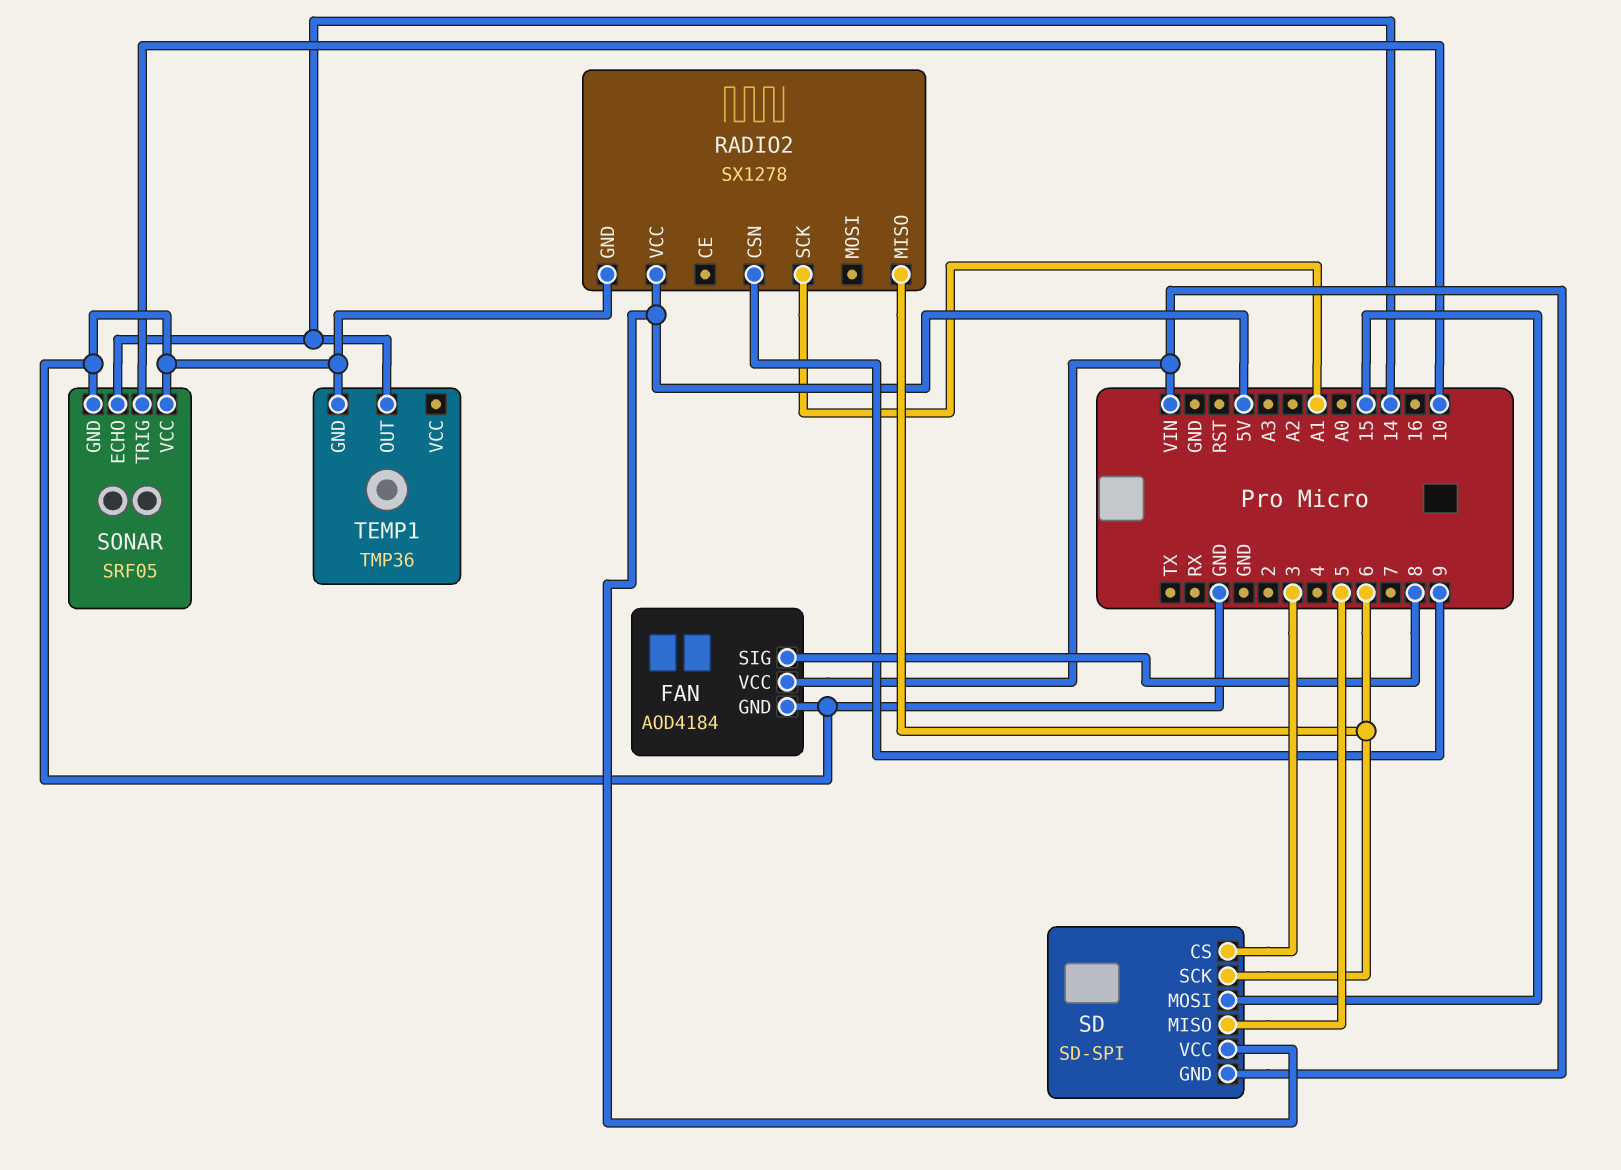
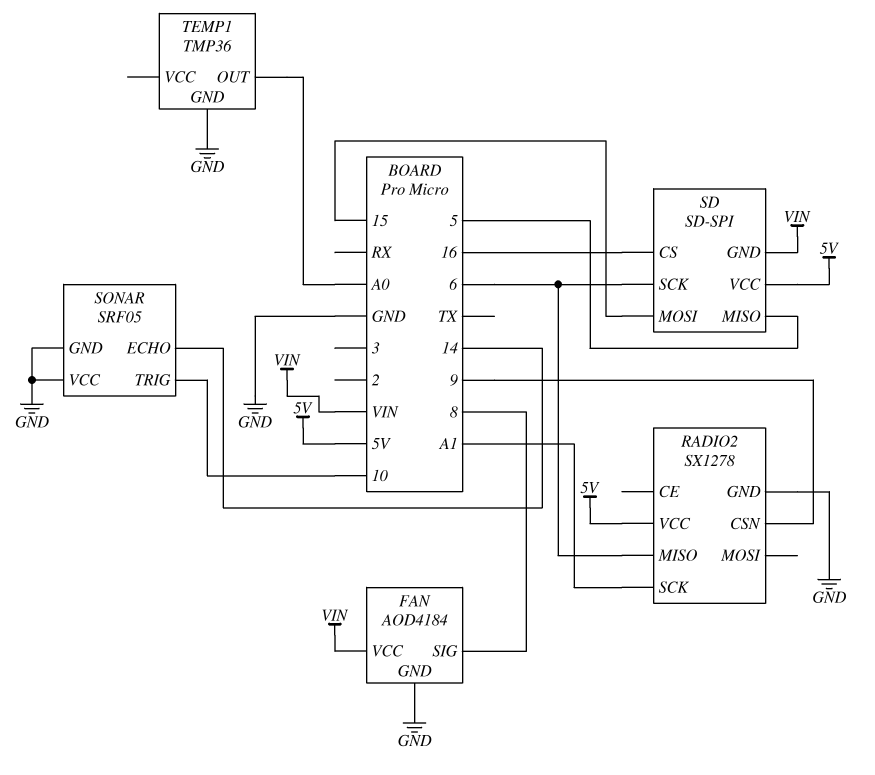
SD pin CS: 3 -> 16
TEMP1 pin OUT: 14 -> A0

